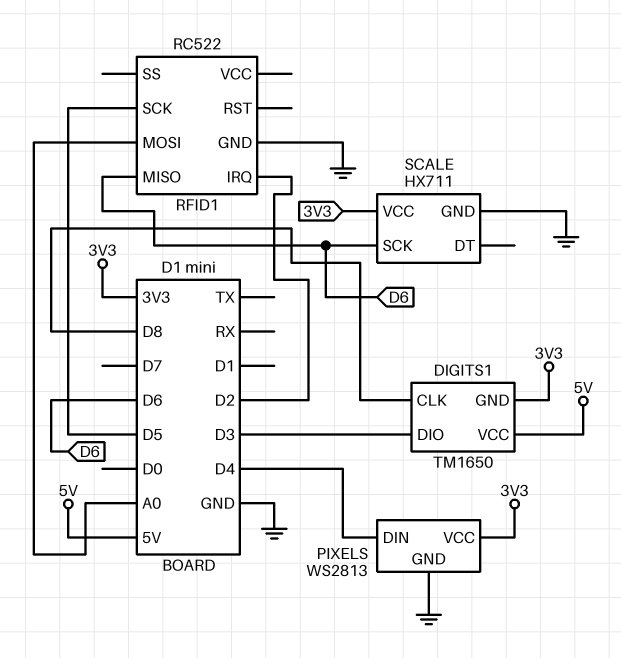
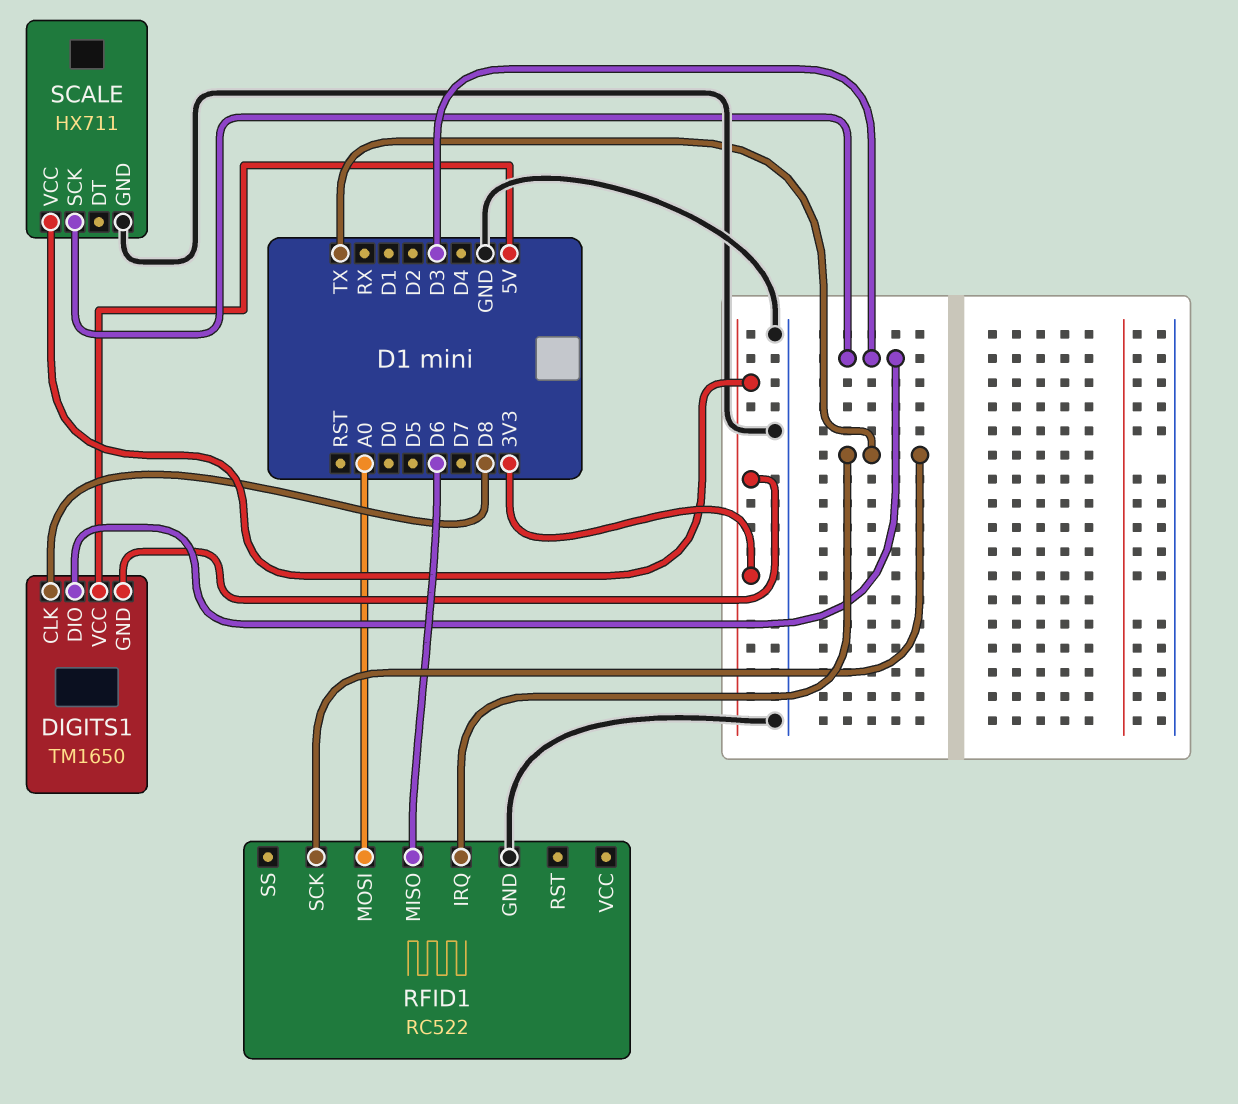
PIXELS: WS2813 -> none
PIXELS pin DIN: D4 -> none
PIXELS pin GND: GND -> none
PIXELS pin VCC: 3V3 -> none
RFID1 pin IRQ: D2 -> TX
RFID1 pin SCK: D5 -> TX
SCALE pin SCK: D6 -> D3

